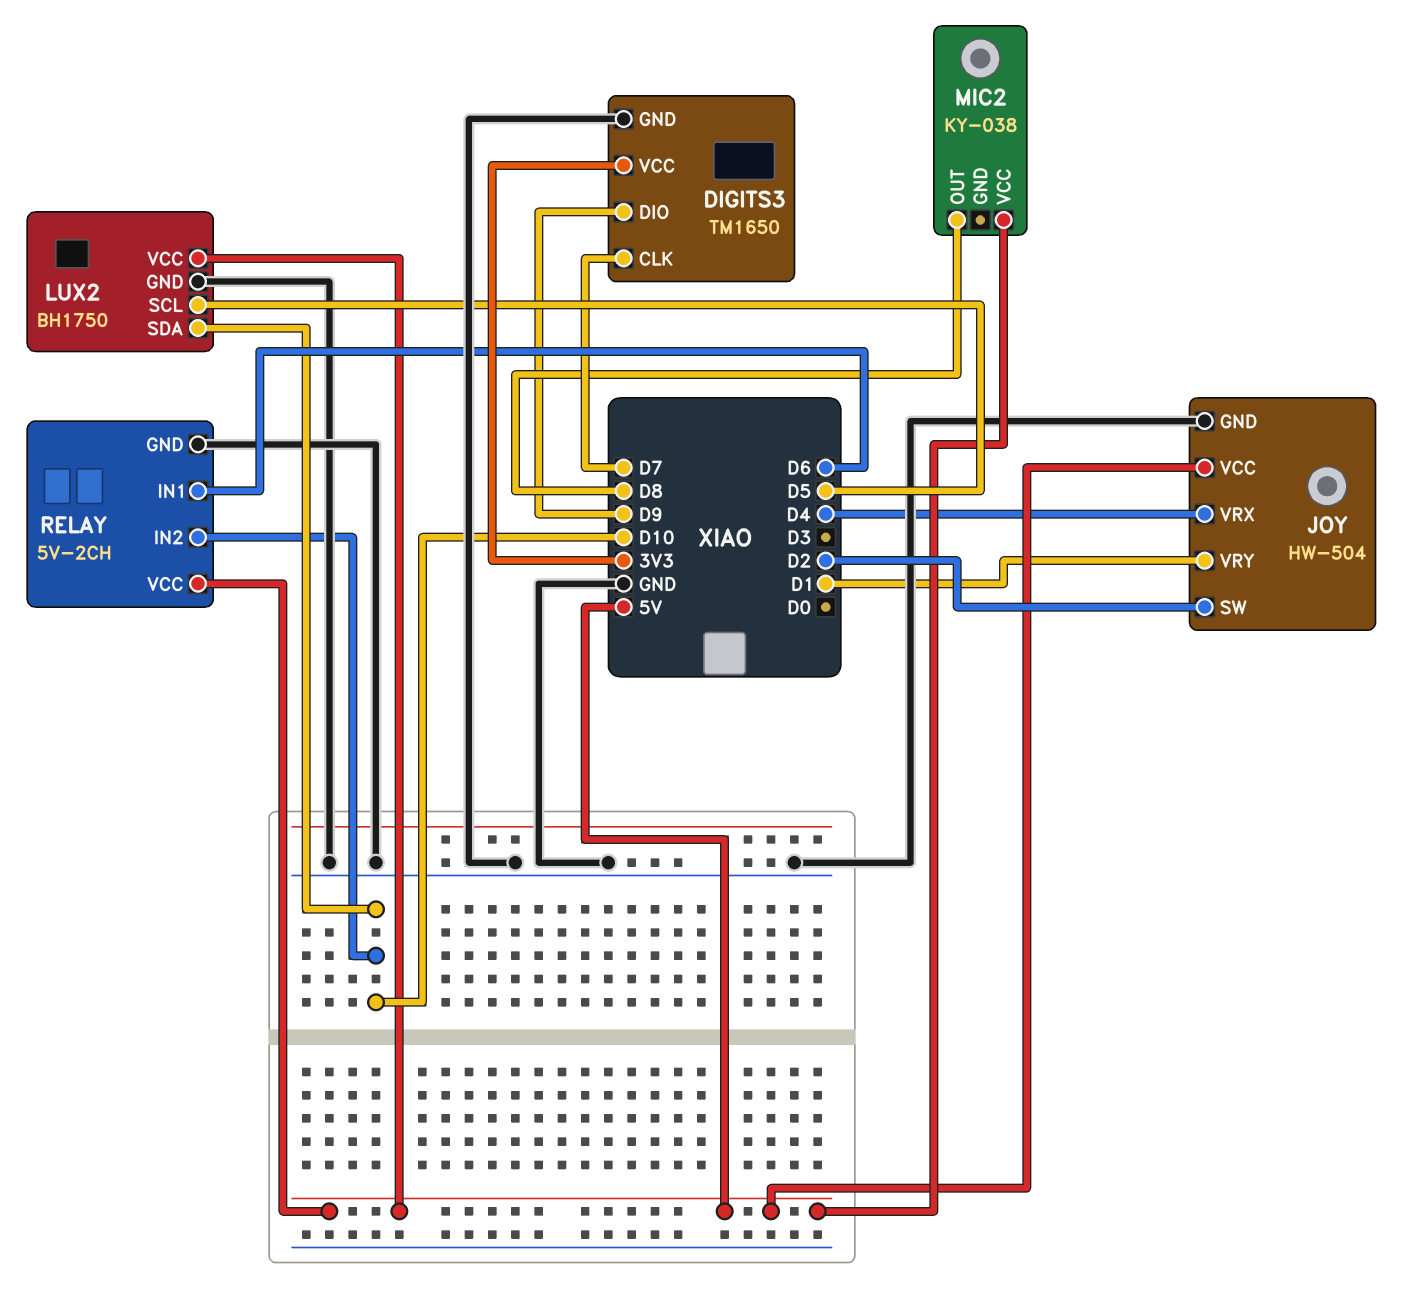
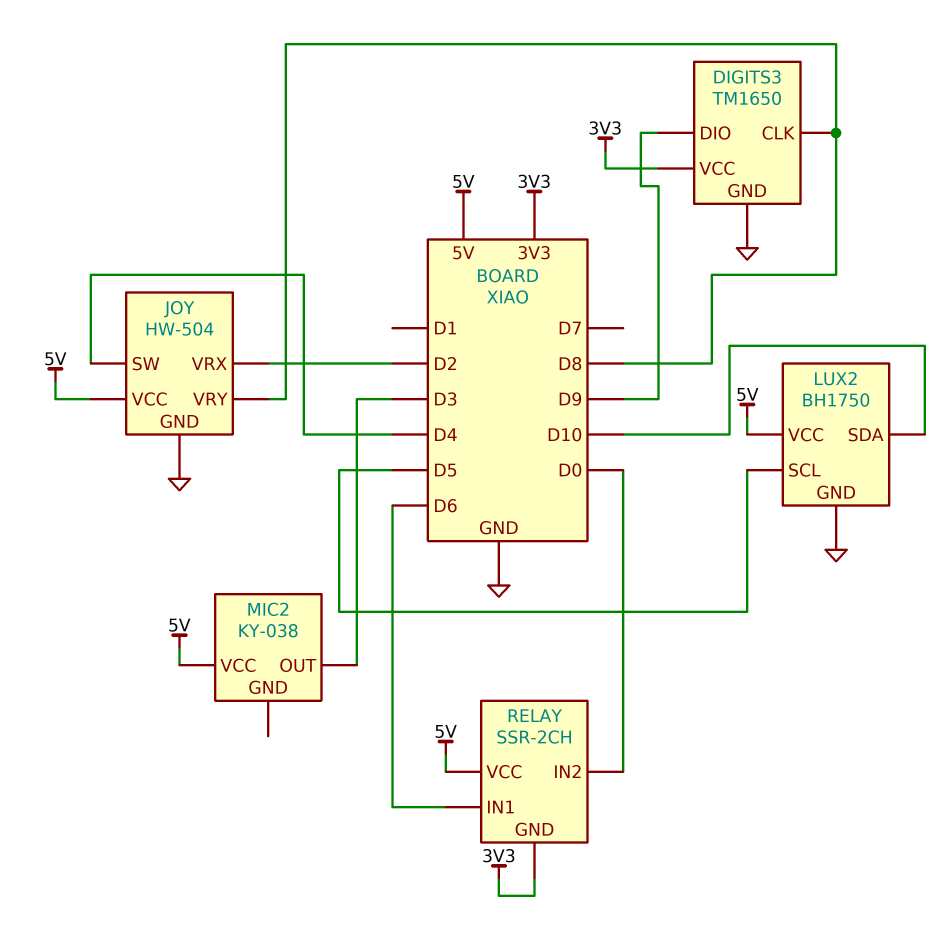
DIGITS3 pin CLK: D7 -> D8
JOY pin SW: D2 -> D4
JOY pin VRX: D4 -> D2
JOY pin VRY: D1 -> D8
MIC2 pin OUT: D8 -> D3
RELAY: 5V-2CH -> SSR-2CH
RELAY pin GND: GND -> 3V3
RELAY pin IN2: D10 -> D0

